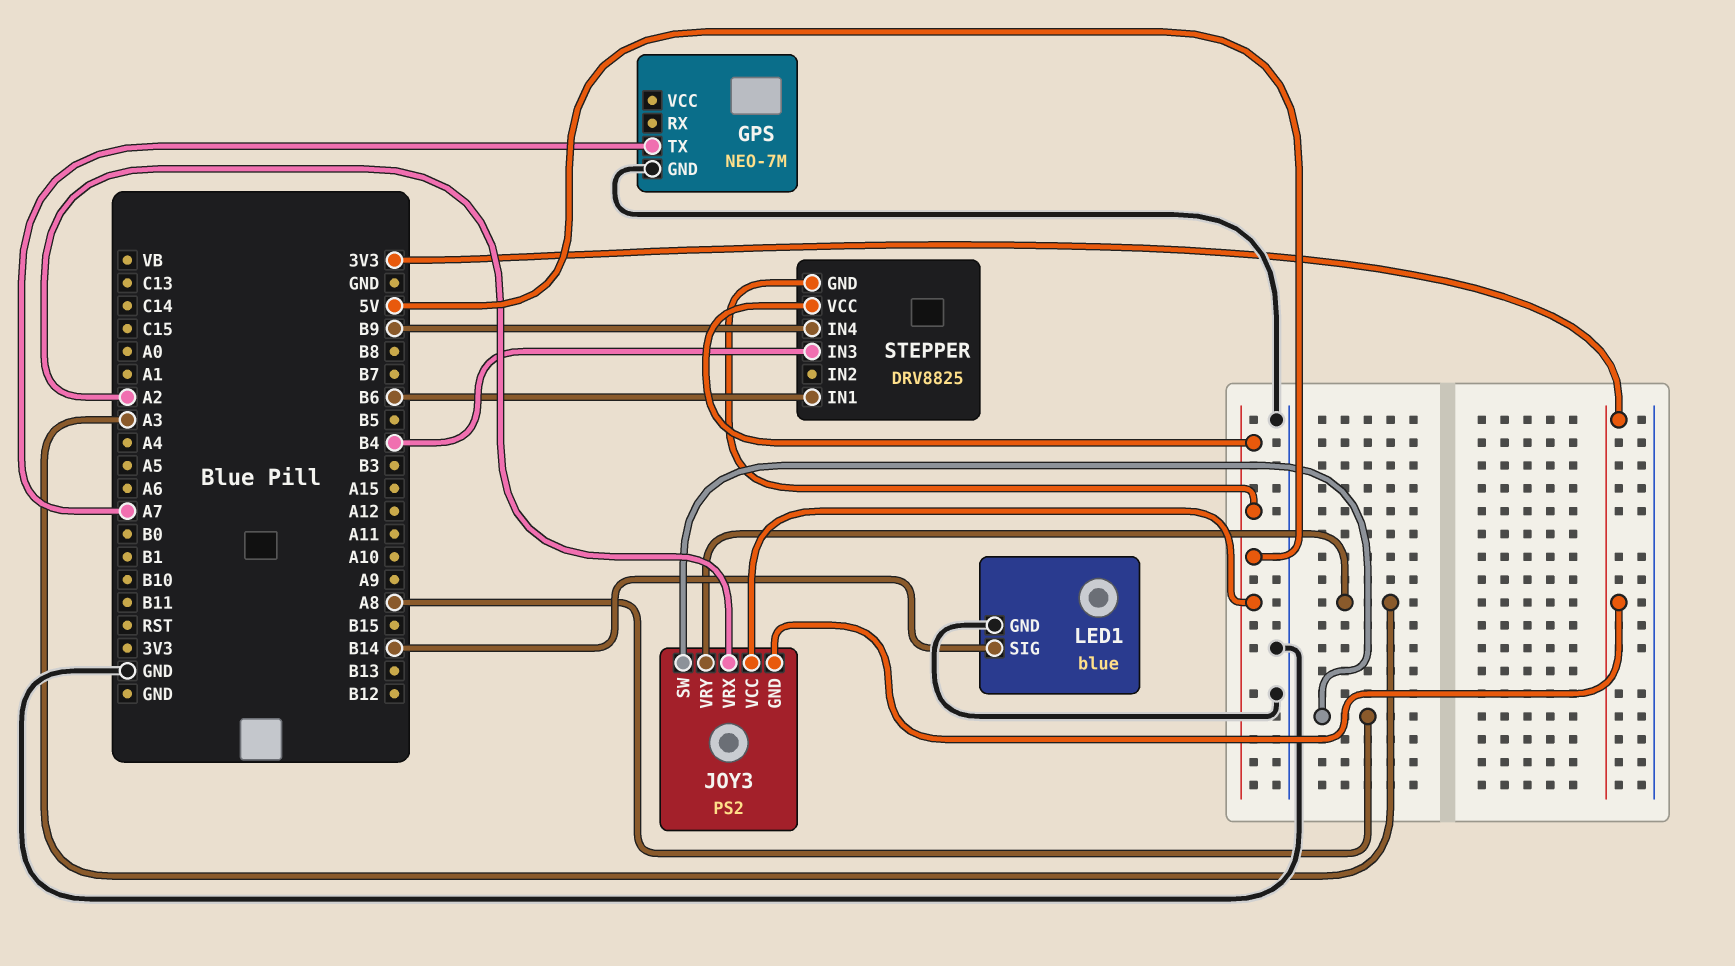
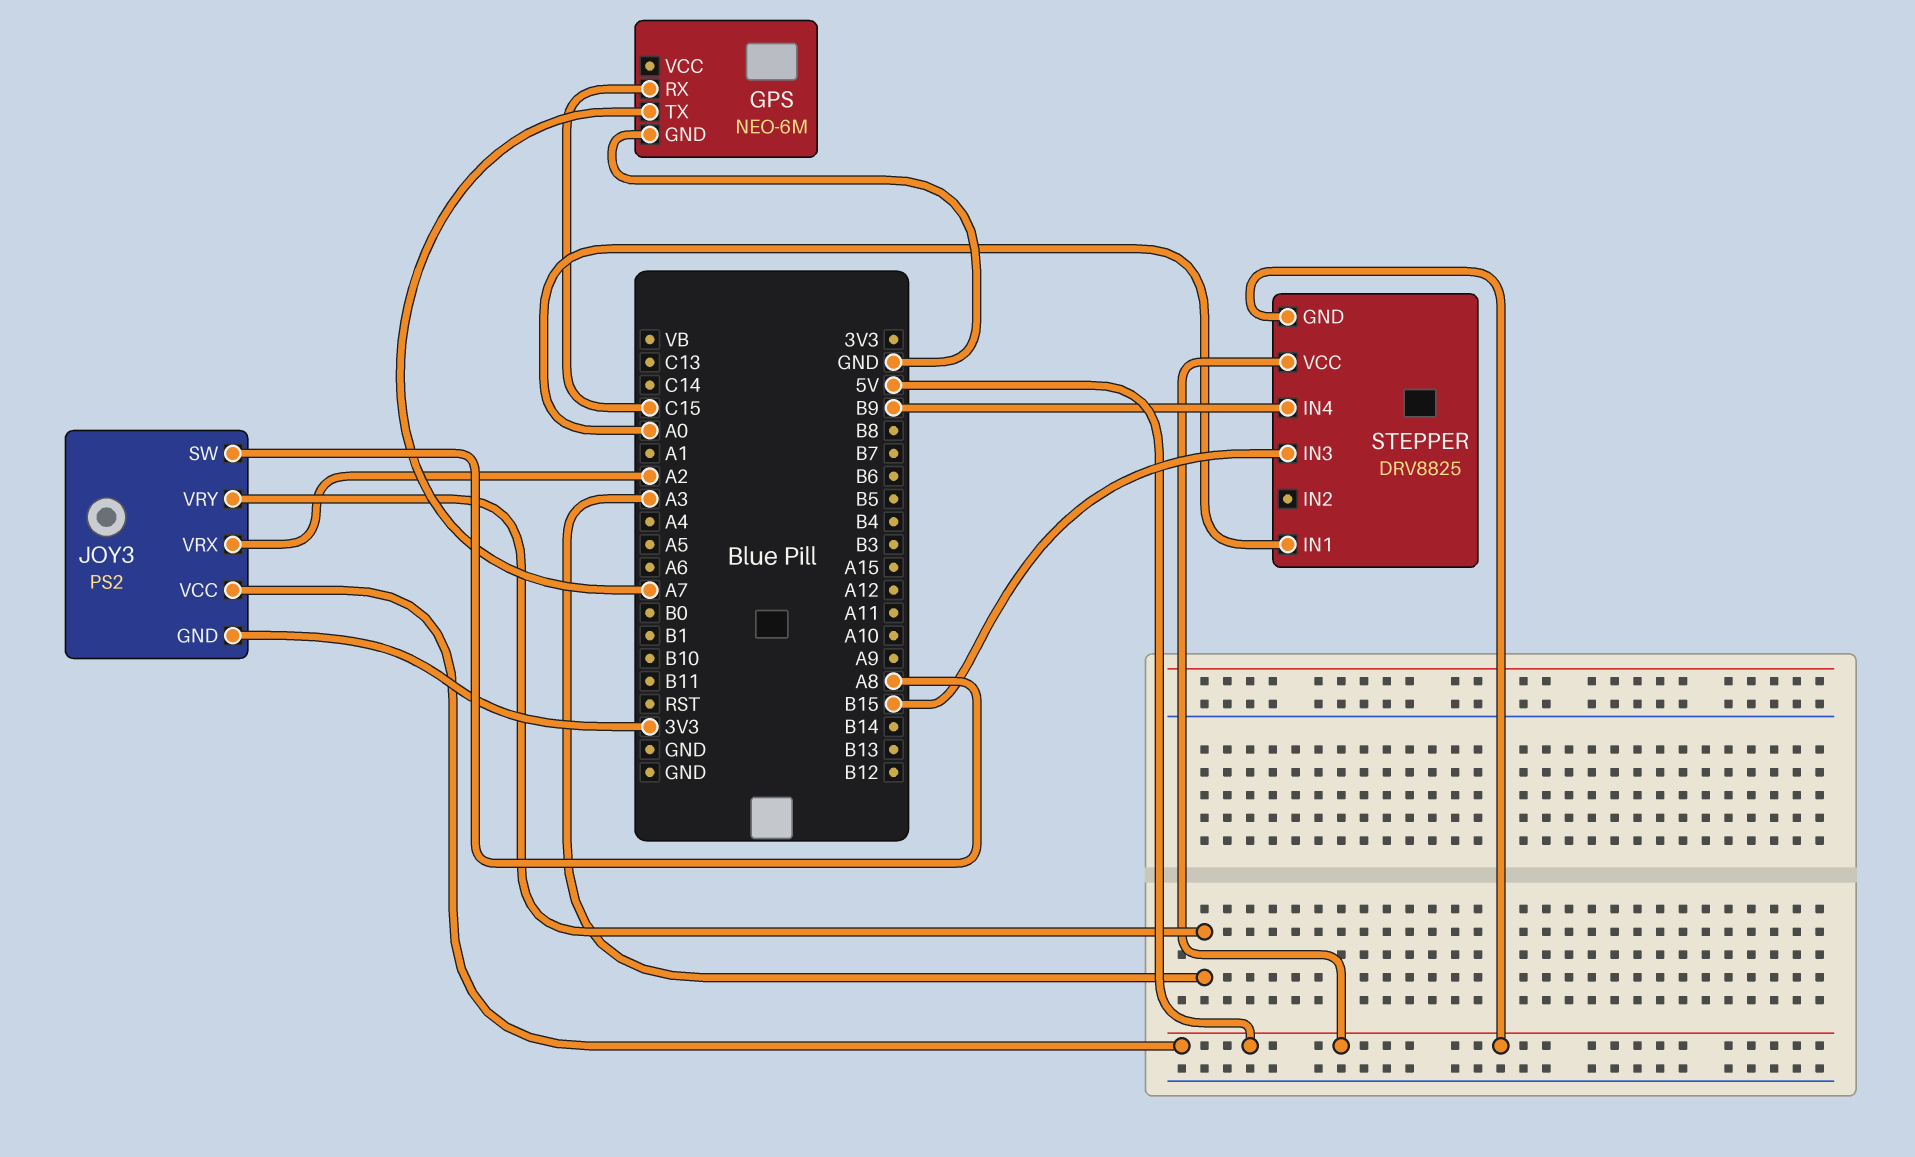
GPS: NEO-7M -> NEO-6M
GPS pin RX: none -> C15
LED1: blue -> none
LED1 pin GND: GND -> none
LED1 pin SIG: B14 -> none
STEPPER pin IN1: B6 -> A0
STEPPER pin IN3: B4 -> B15

